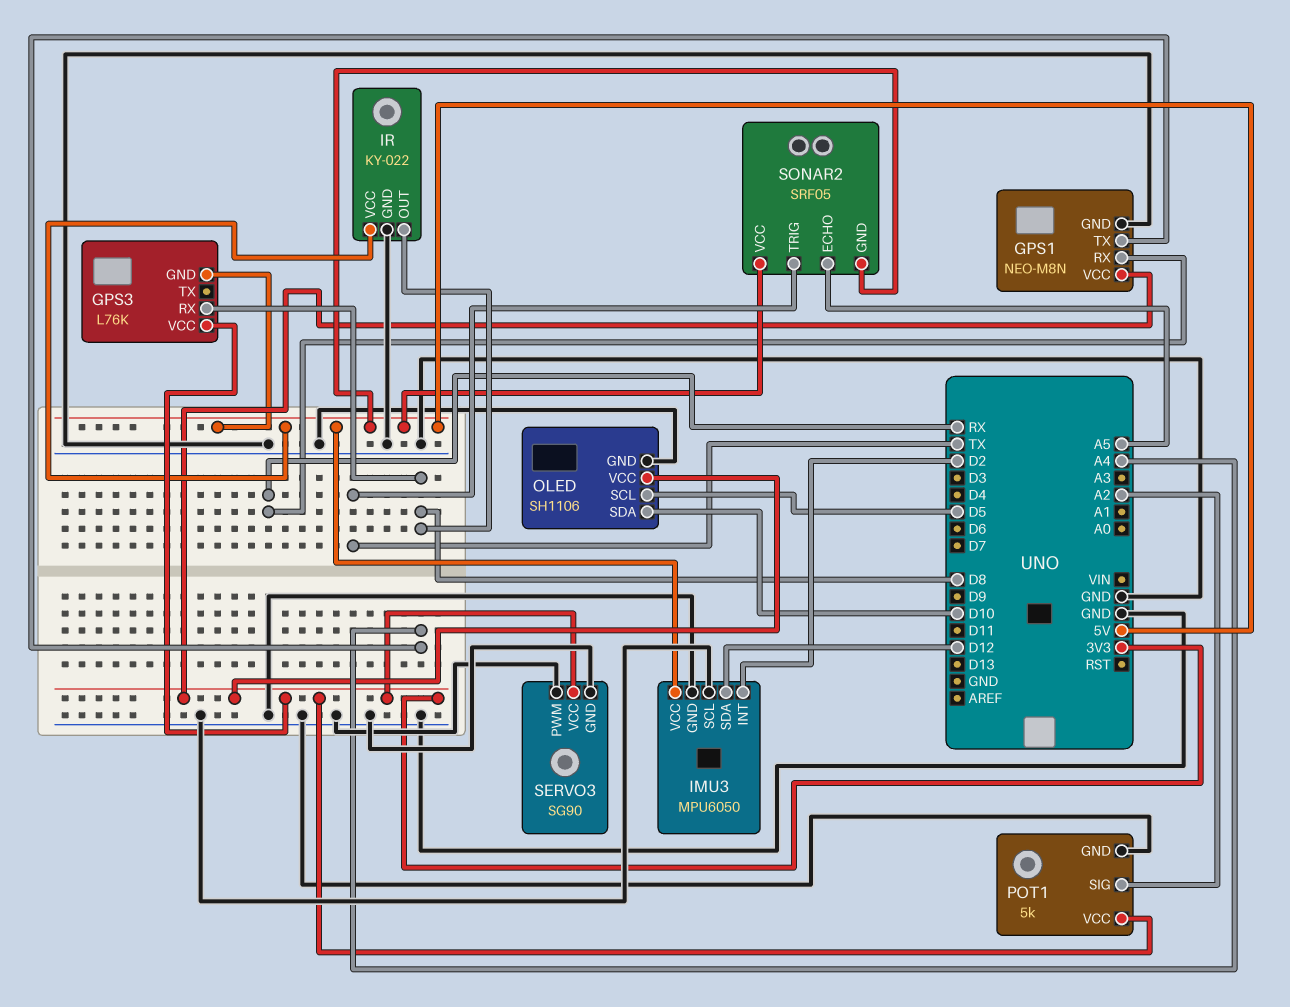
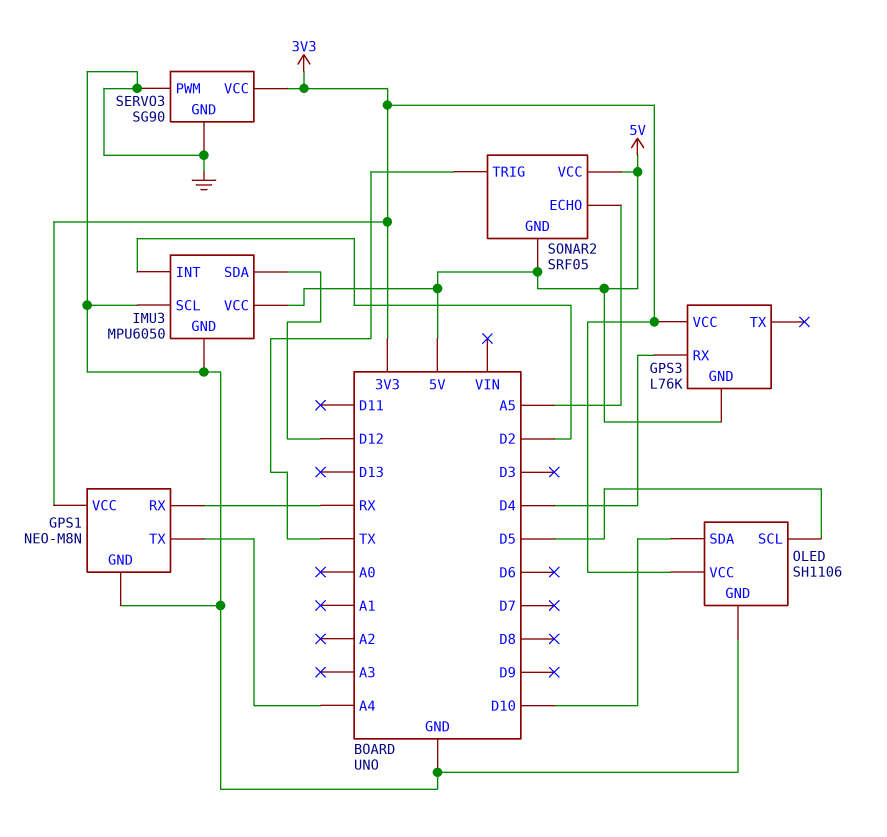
GPS3 pin RX: D8 -> D4
IR: KY-022 -> none
IR pin GND: GND -> none
IR pin OUT: D8 -> none
IR pin VCC: 5V -> none
POT1: 5k -> none
POT1 pin GND: GND -> none
POT1 pin SIG: A2 -> none
POT1 pin VCC: 3V3 -> none

